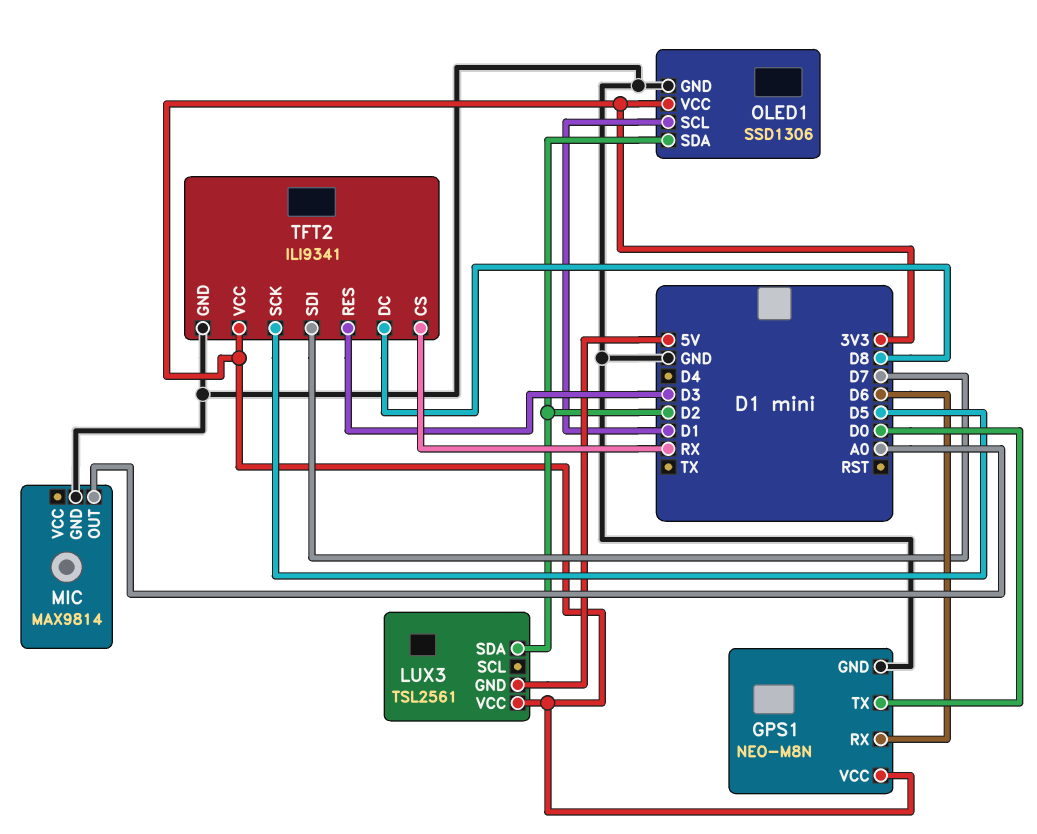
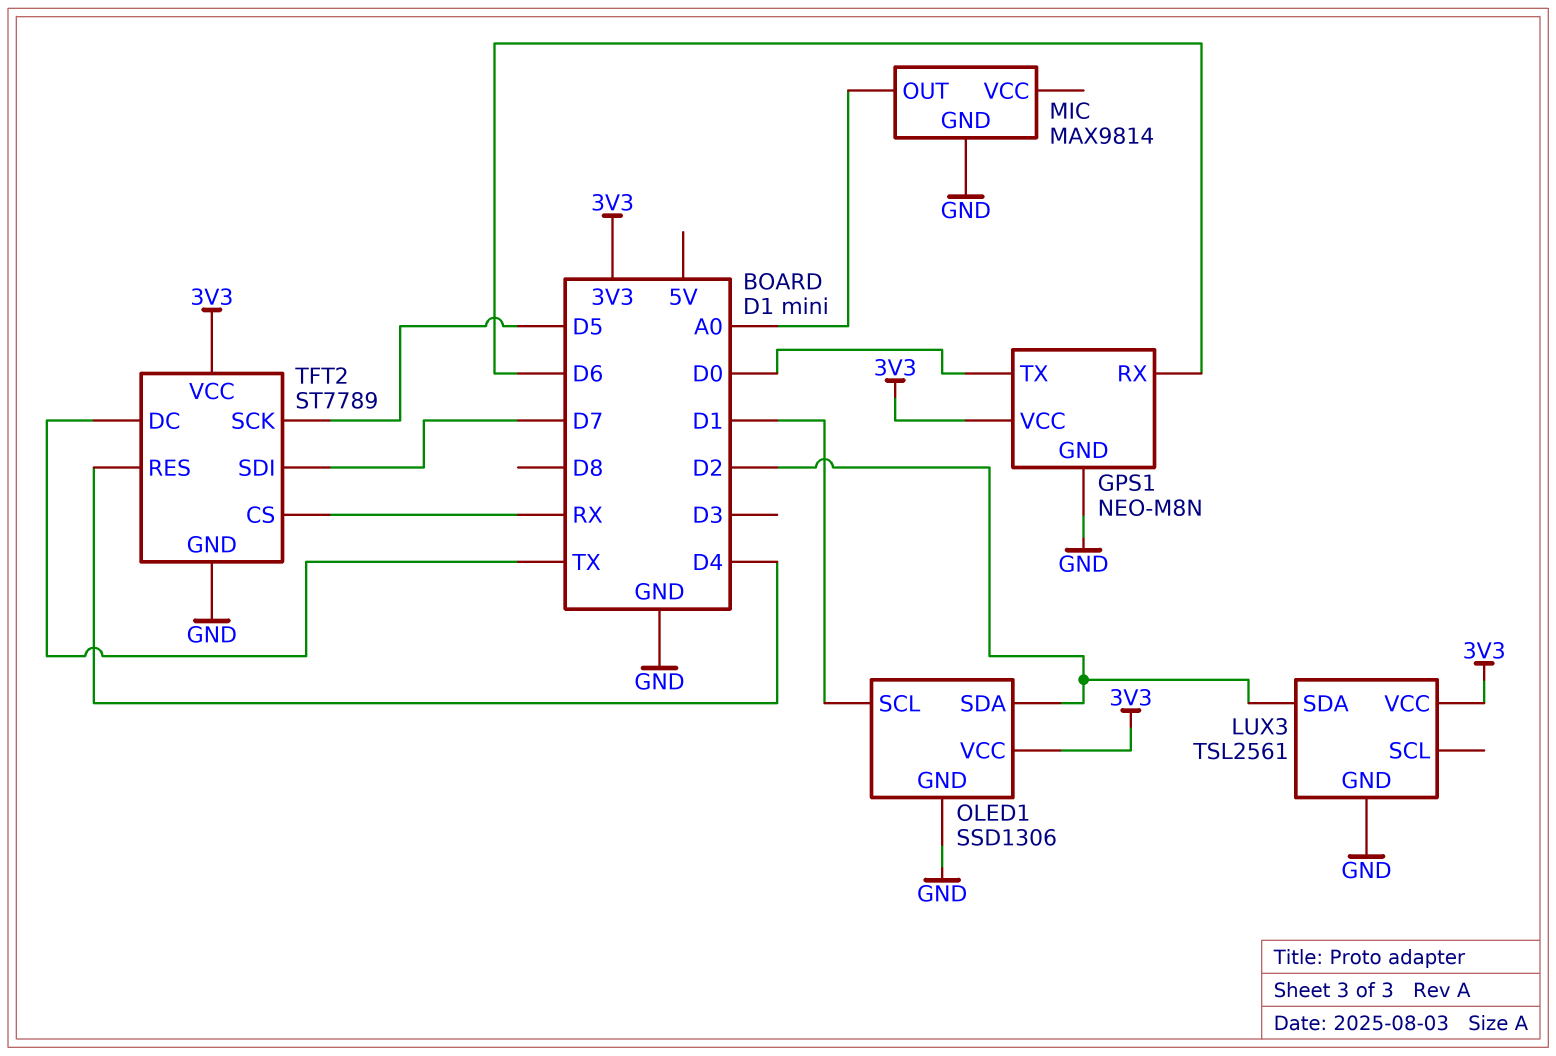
LUX3 pin GND: 5V -> GND
TFT2: ILI9341 -> ST7789
TFT2 pin DC: D8 -> TX
TFT2 pin RES: D3 -> D4

